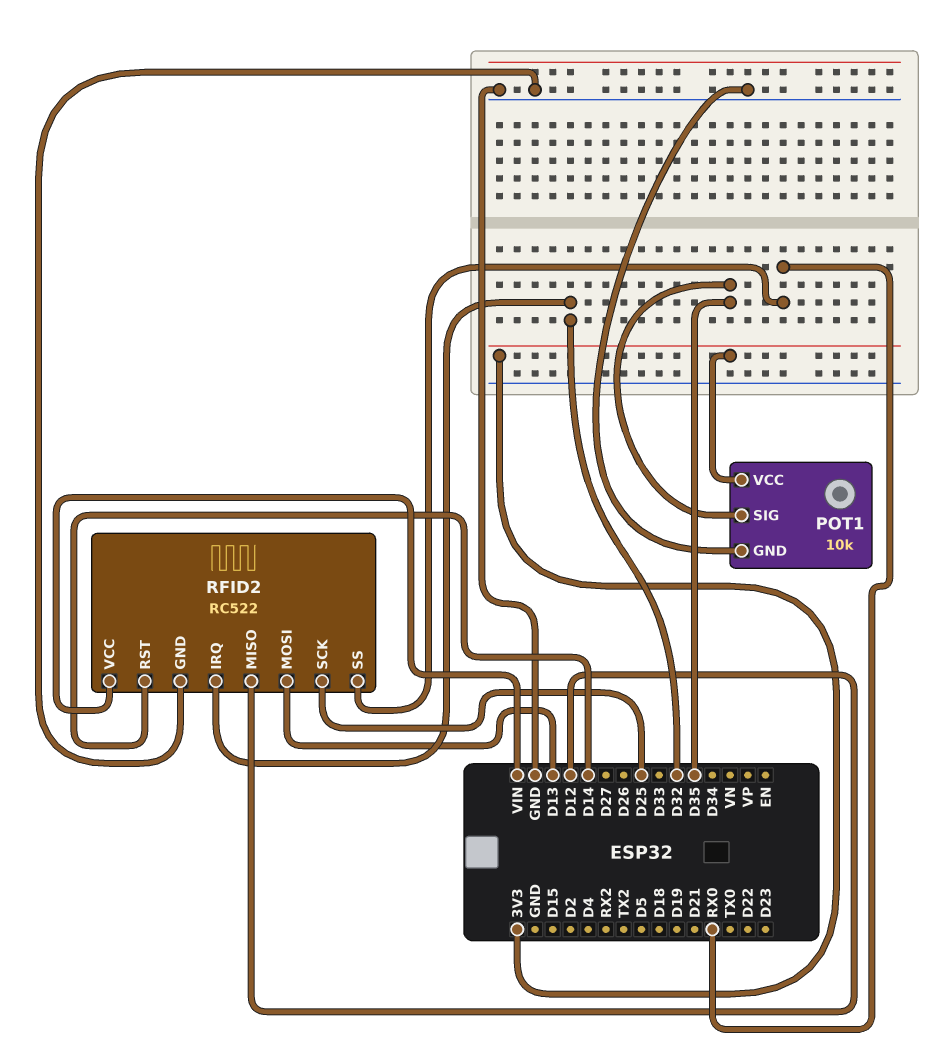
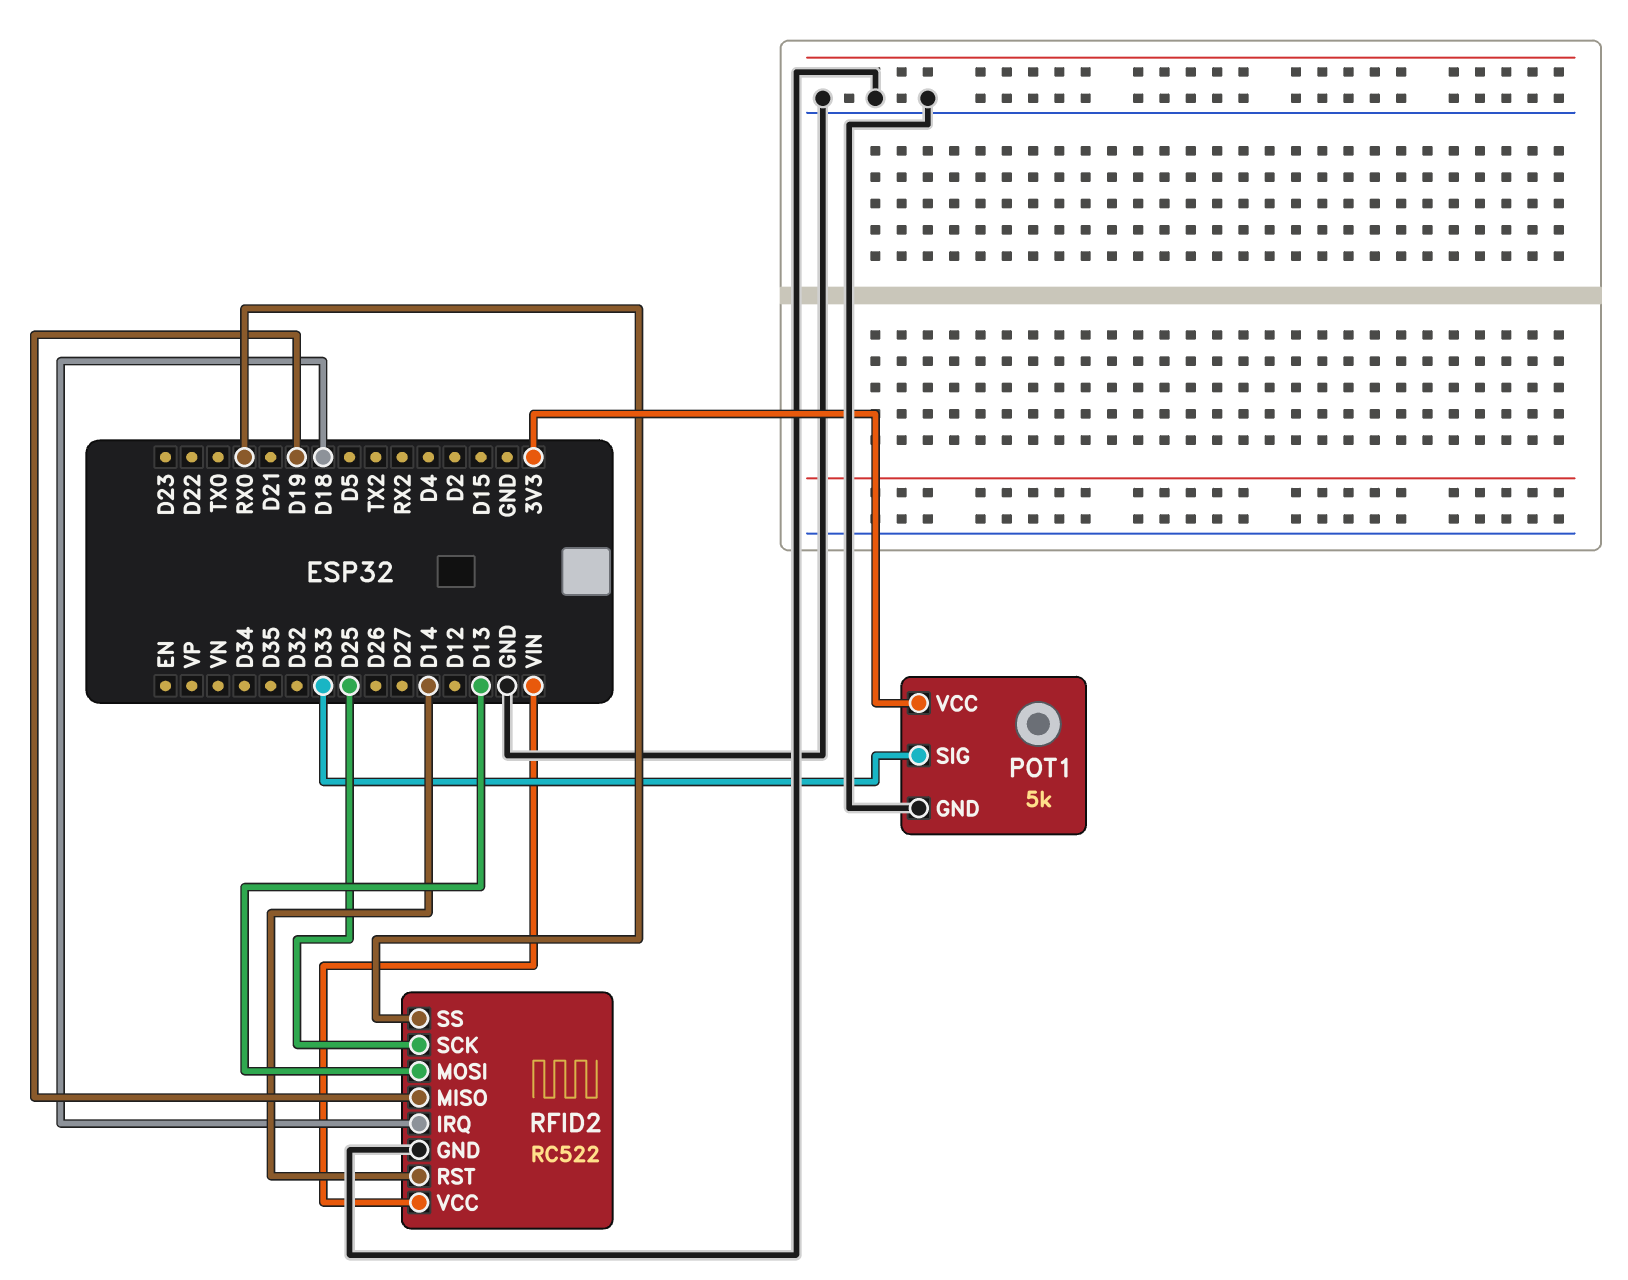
POT1: 10k -> 5k
POT1 pin SIG: D35 -> D33
RFID2 pin IRQ: D32 -> D18
RFID2 pin MISO: D12 -> D19

